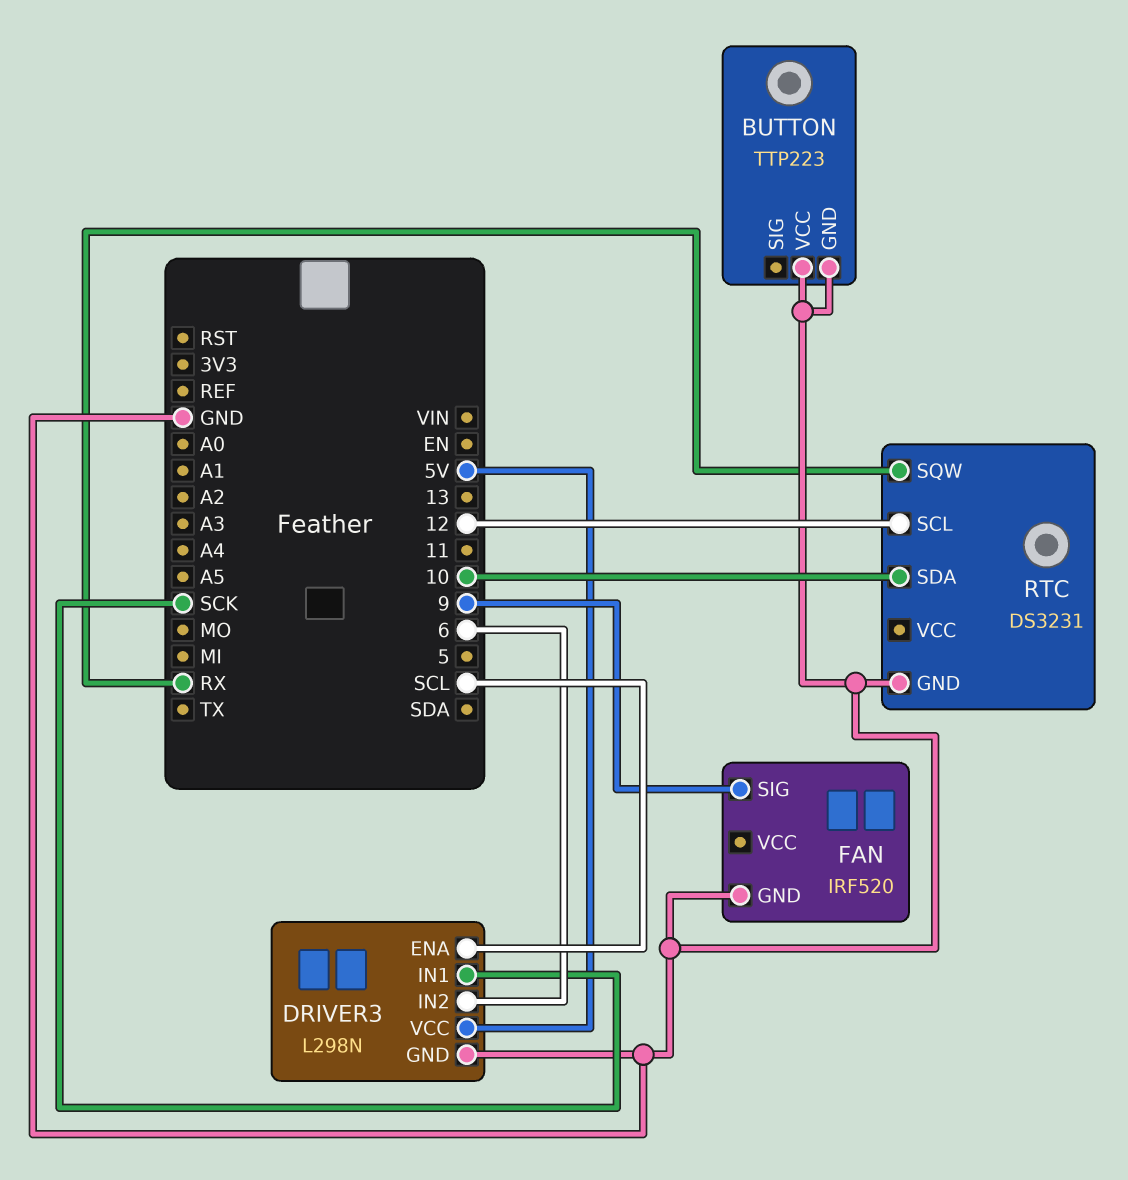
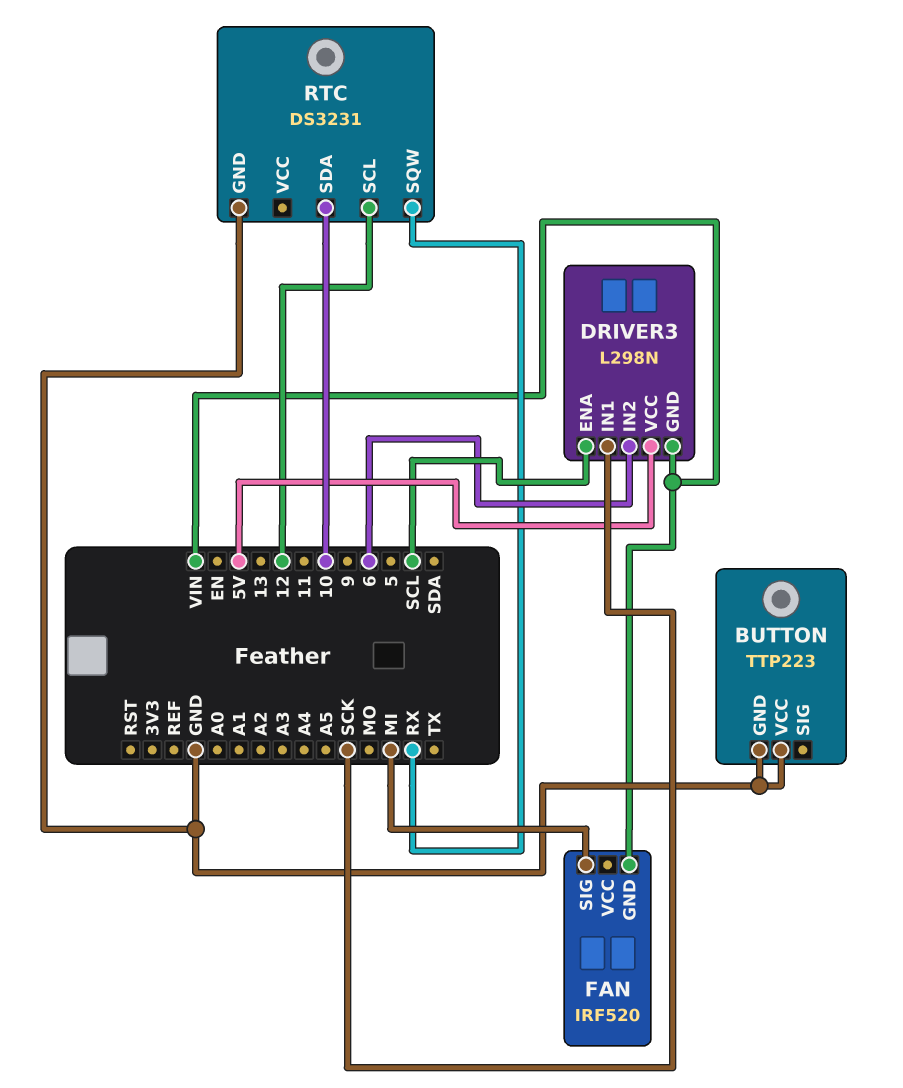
DRIVER3 pin GND: GND -> VIN
FAN pin GND: GND -> VIN
FAN pin SIG: 9 -> MI

